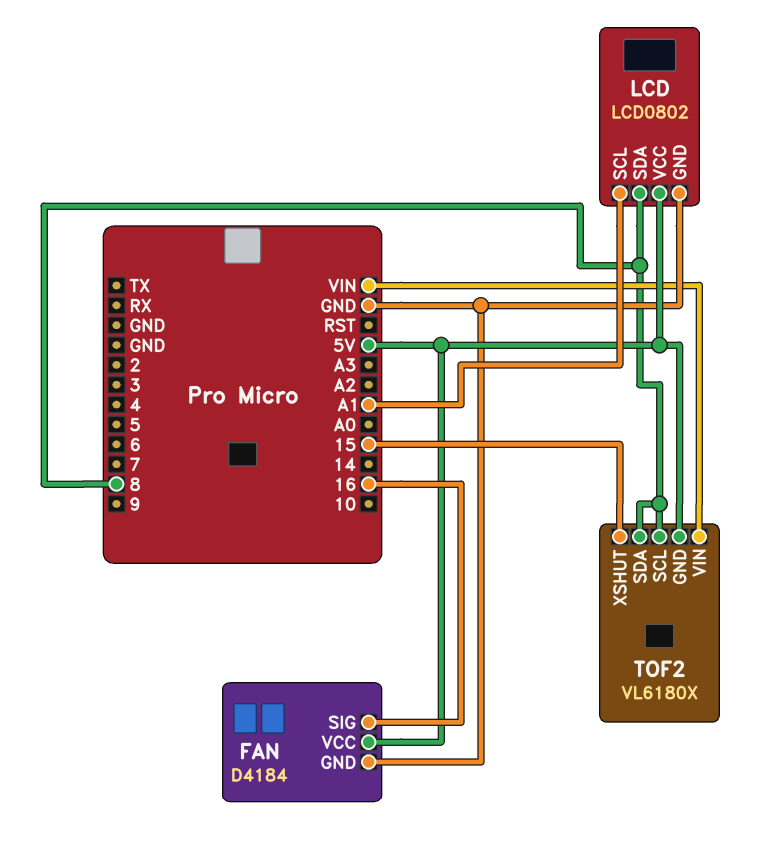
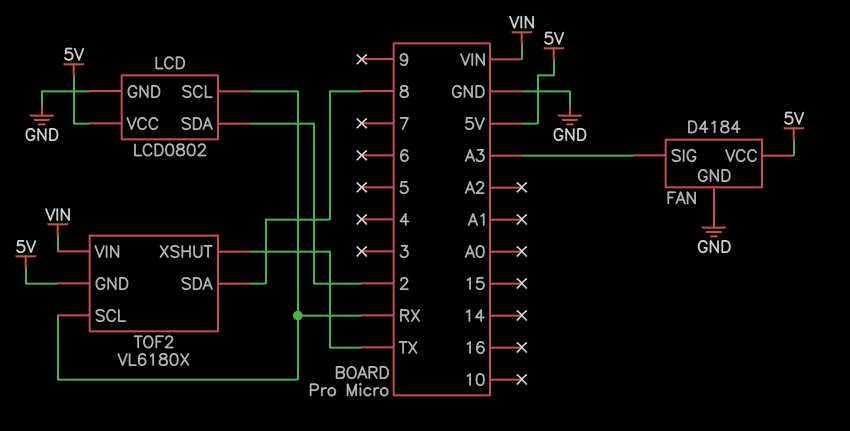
FAN pin SIG: 16 -> A3
LCD pin SCL: A1 -> RX
LCD pin SDA: 8 -> 2
TOF2 pin SCL: 8 -> RX
TOF2 pin XSHUT: 15 -> TX

